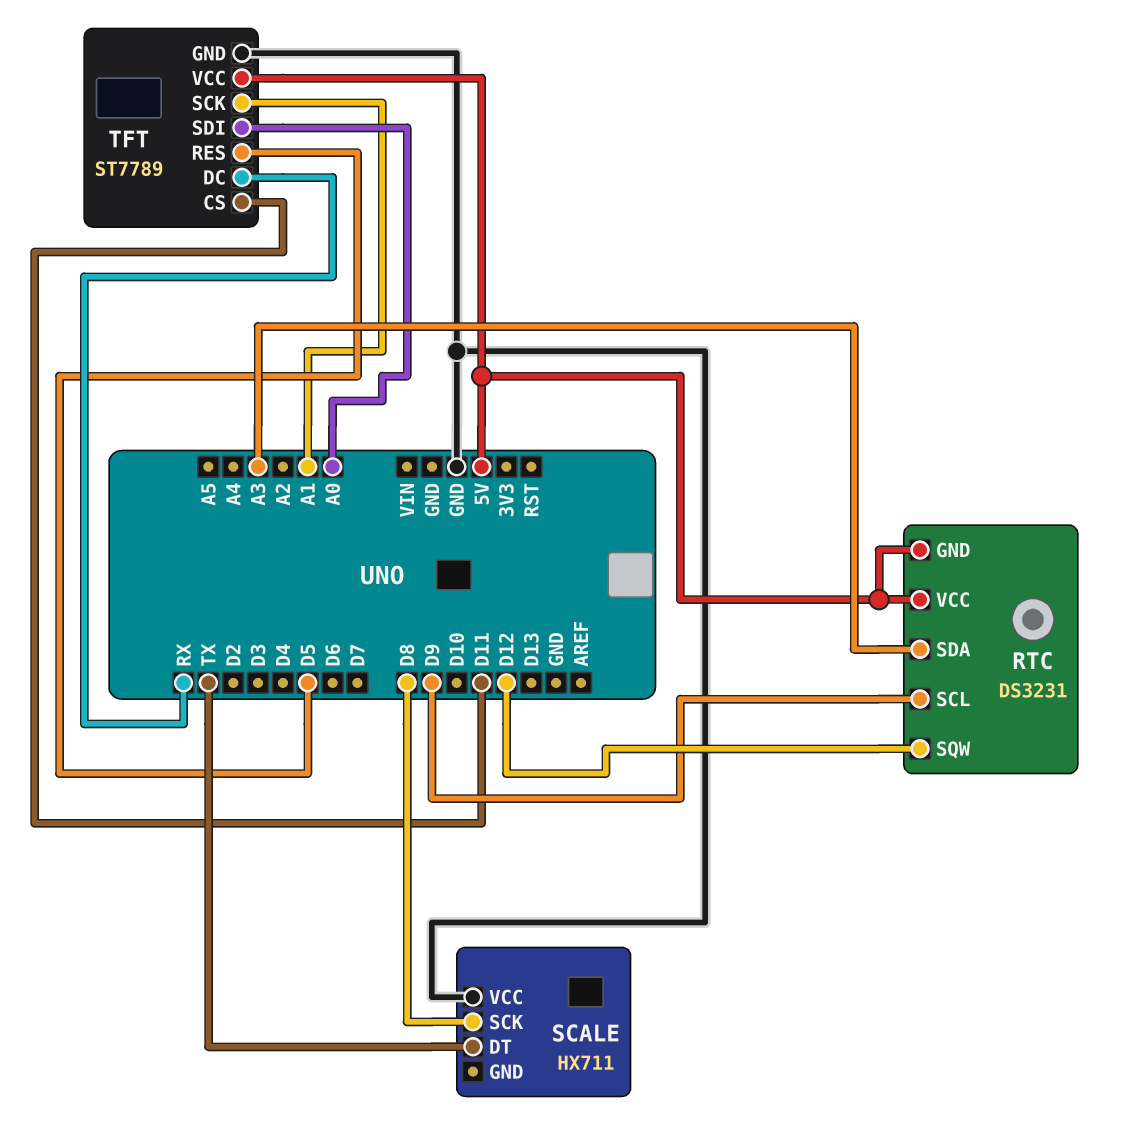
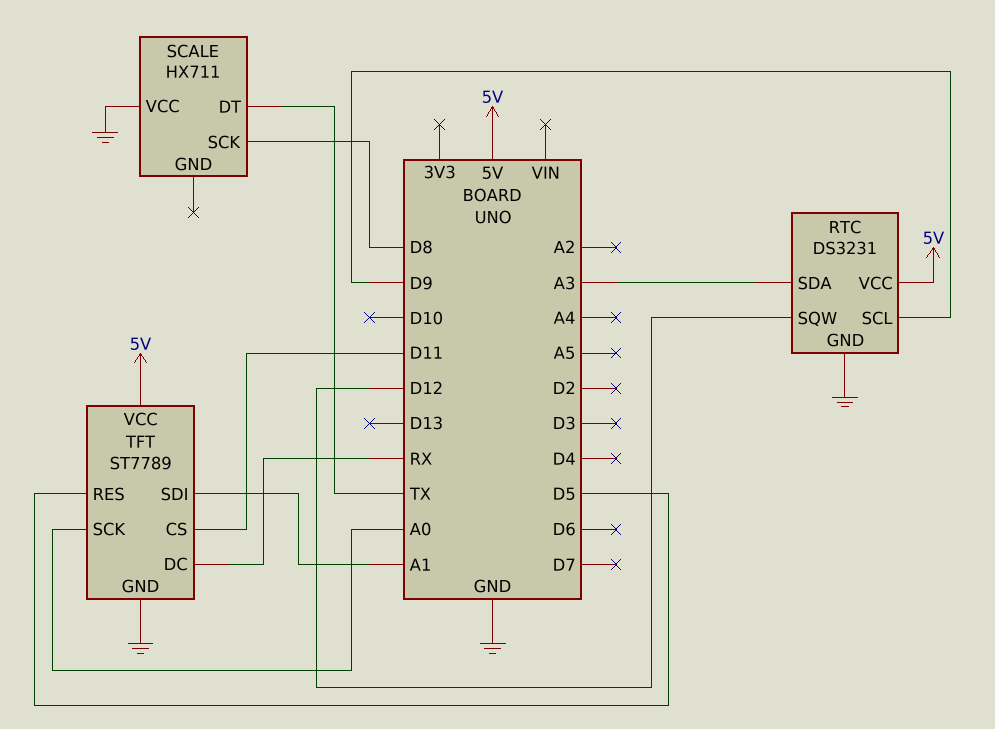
RTC pin GND: 5V -> GND
TFT pin SCK: A1 -> A0
TFT pin SDI: A0 -> A1

